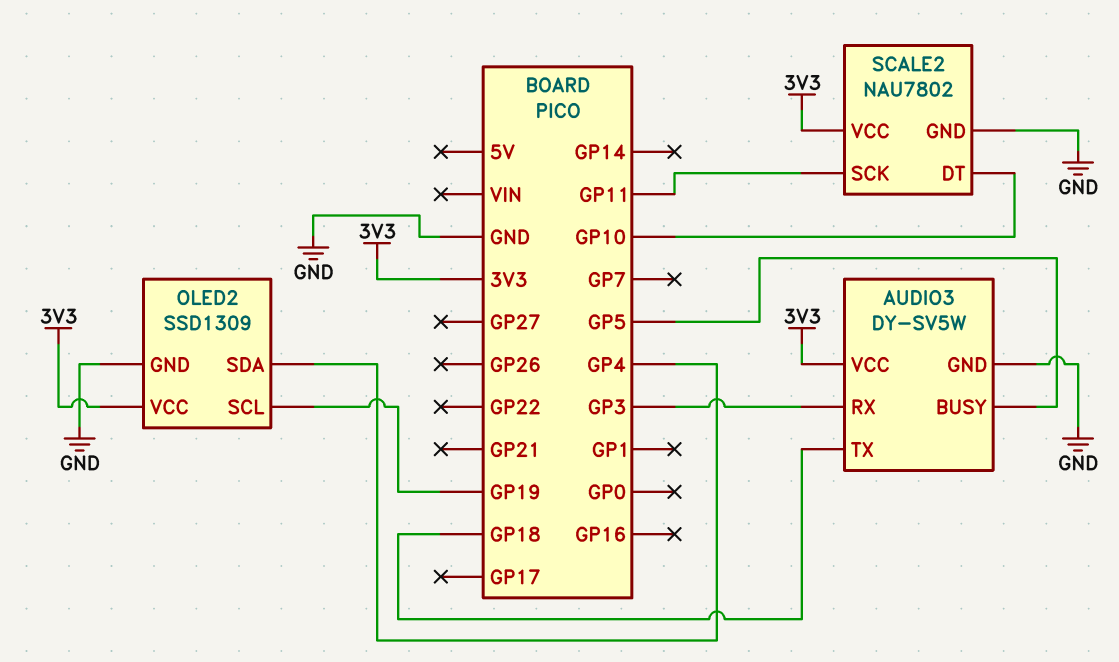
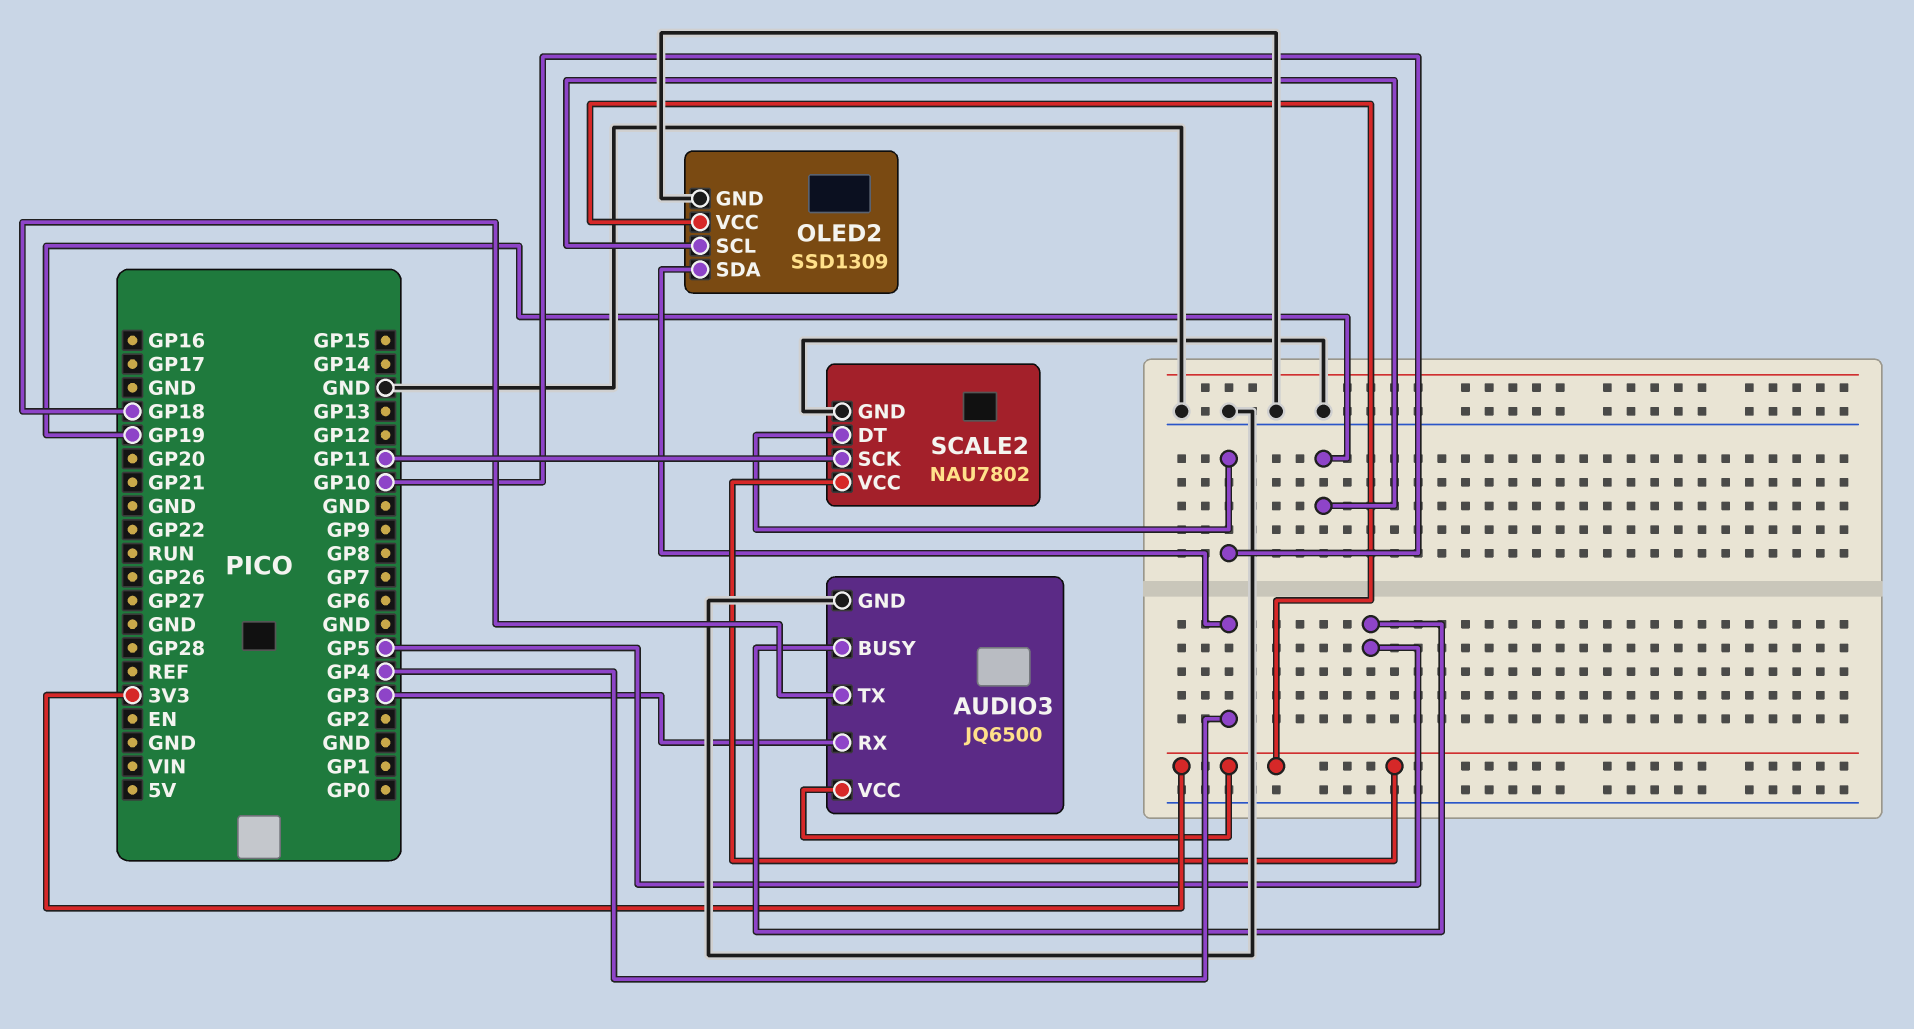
AUDIO3: DY-SV5W -> JQ6500

